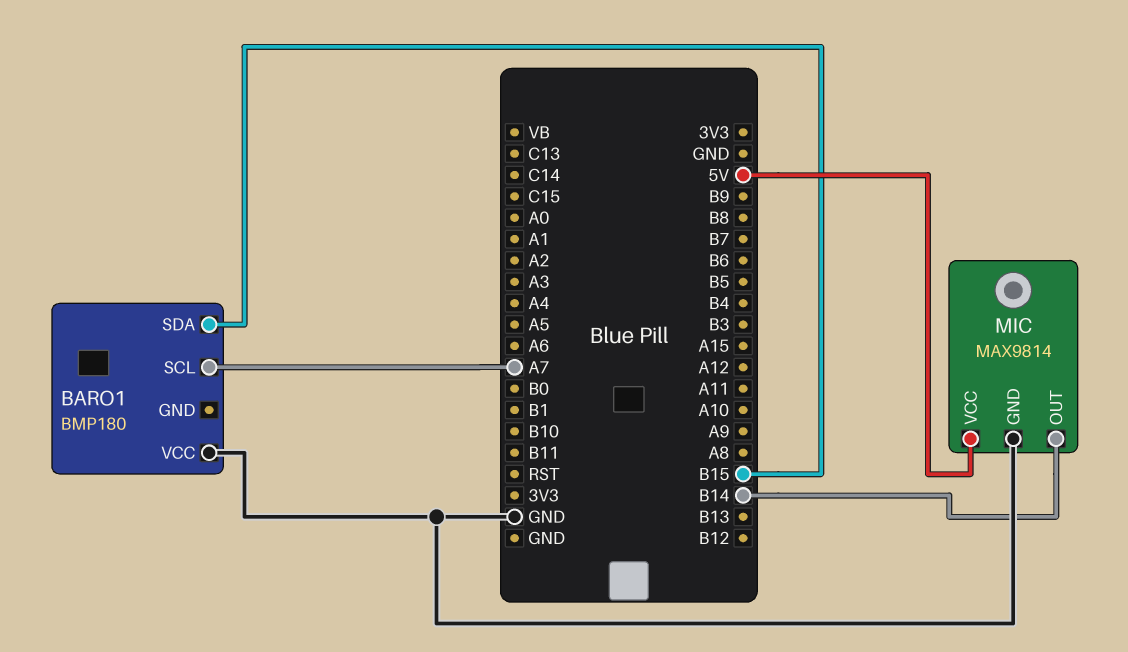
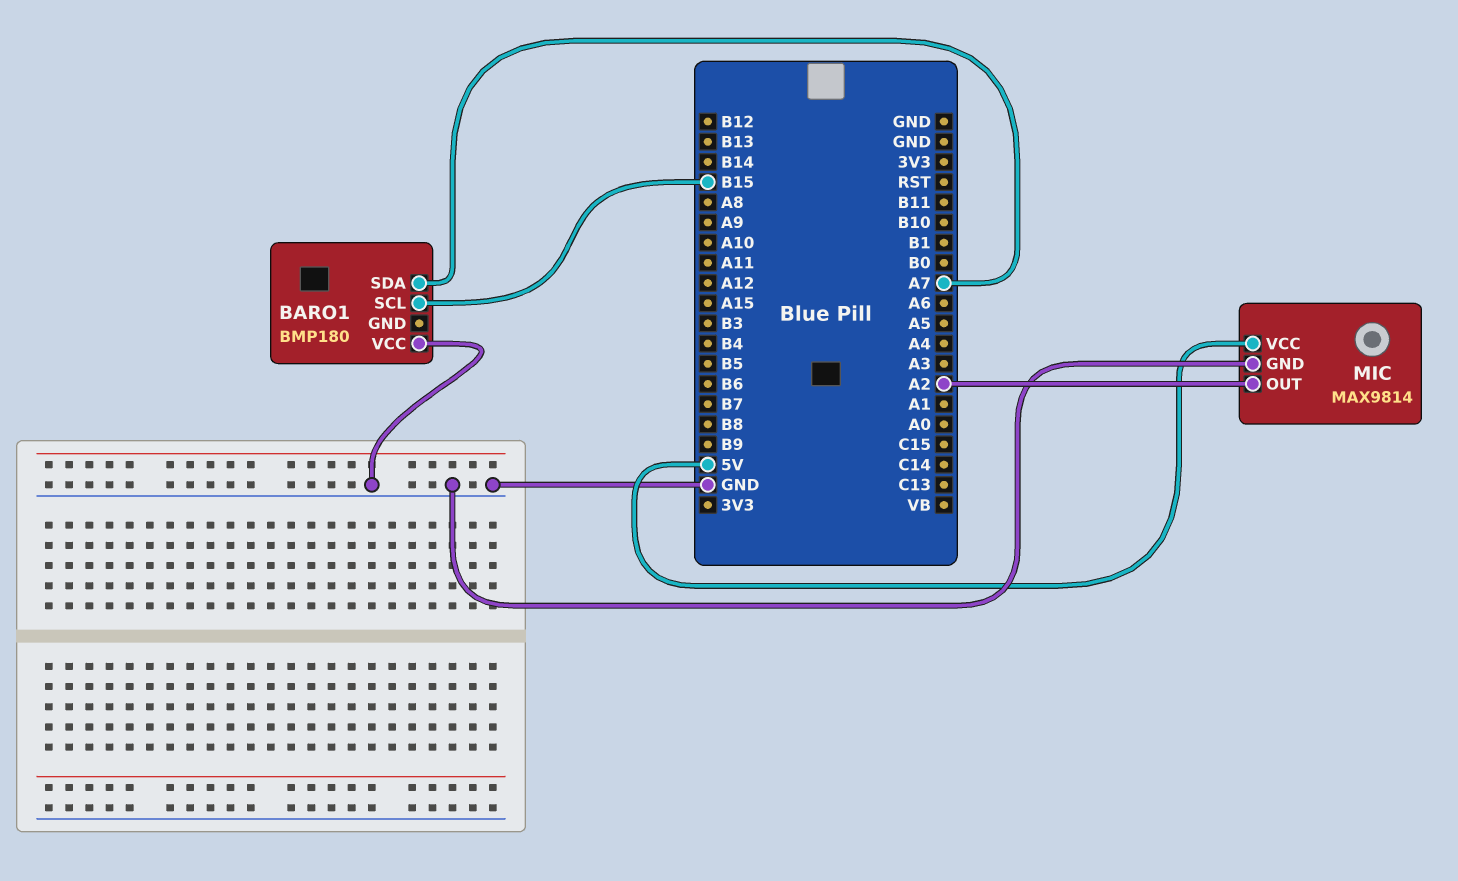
BARO1 pin SCL: A7 -> B15
BARO1 pin SDA: B15 -> A7
MIC pin OUT: B14 -> A2

